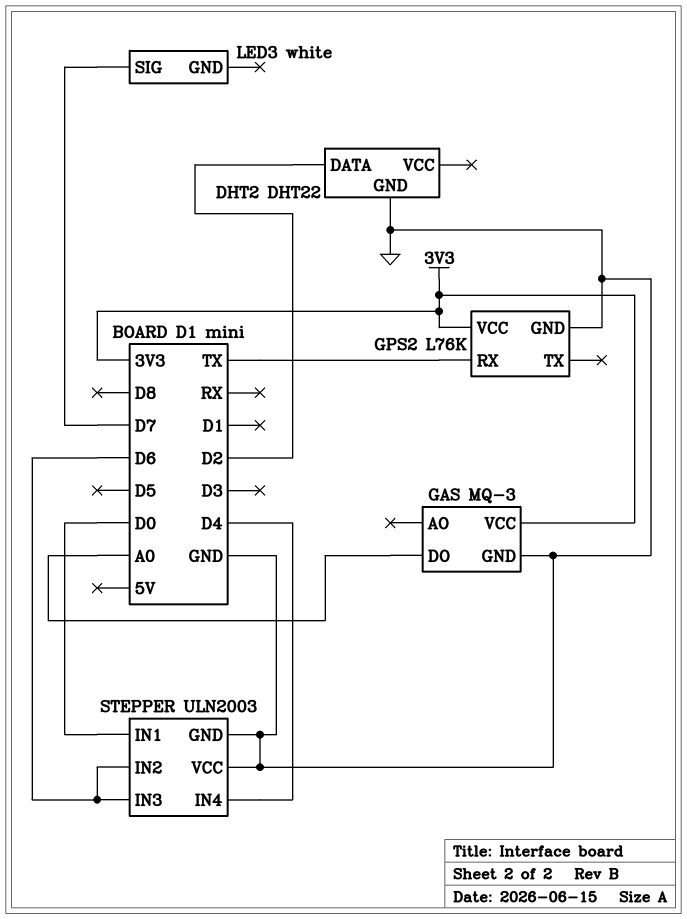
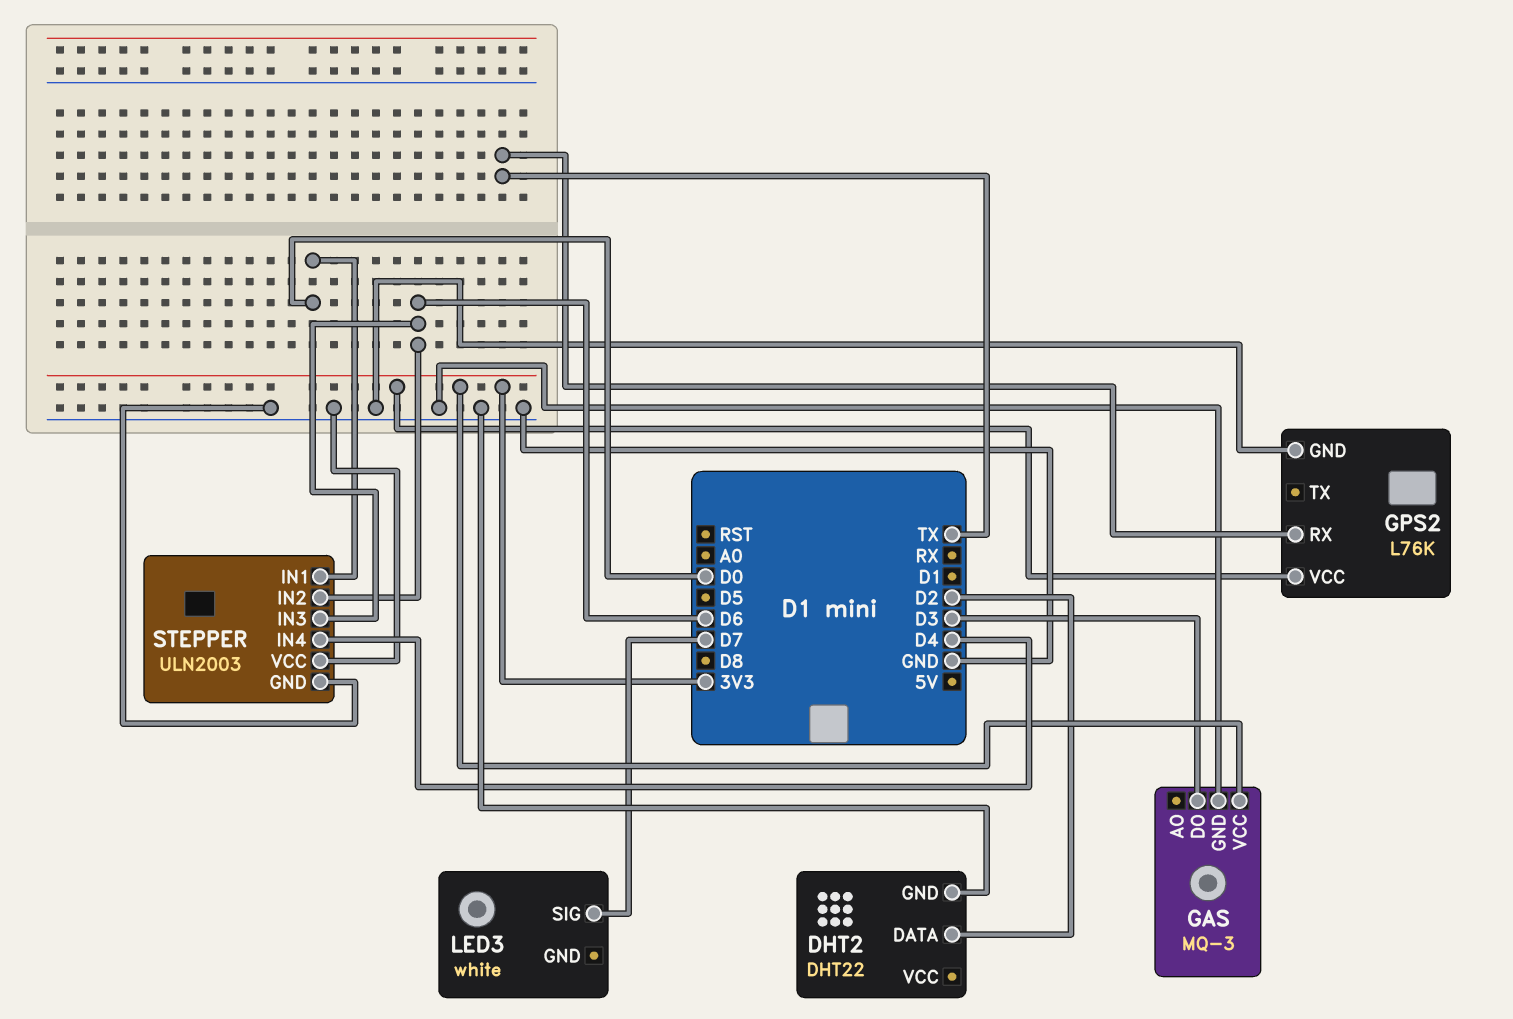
GAS pin DO: A0 -> D3

